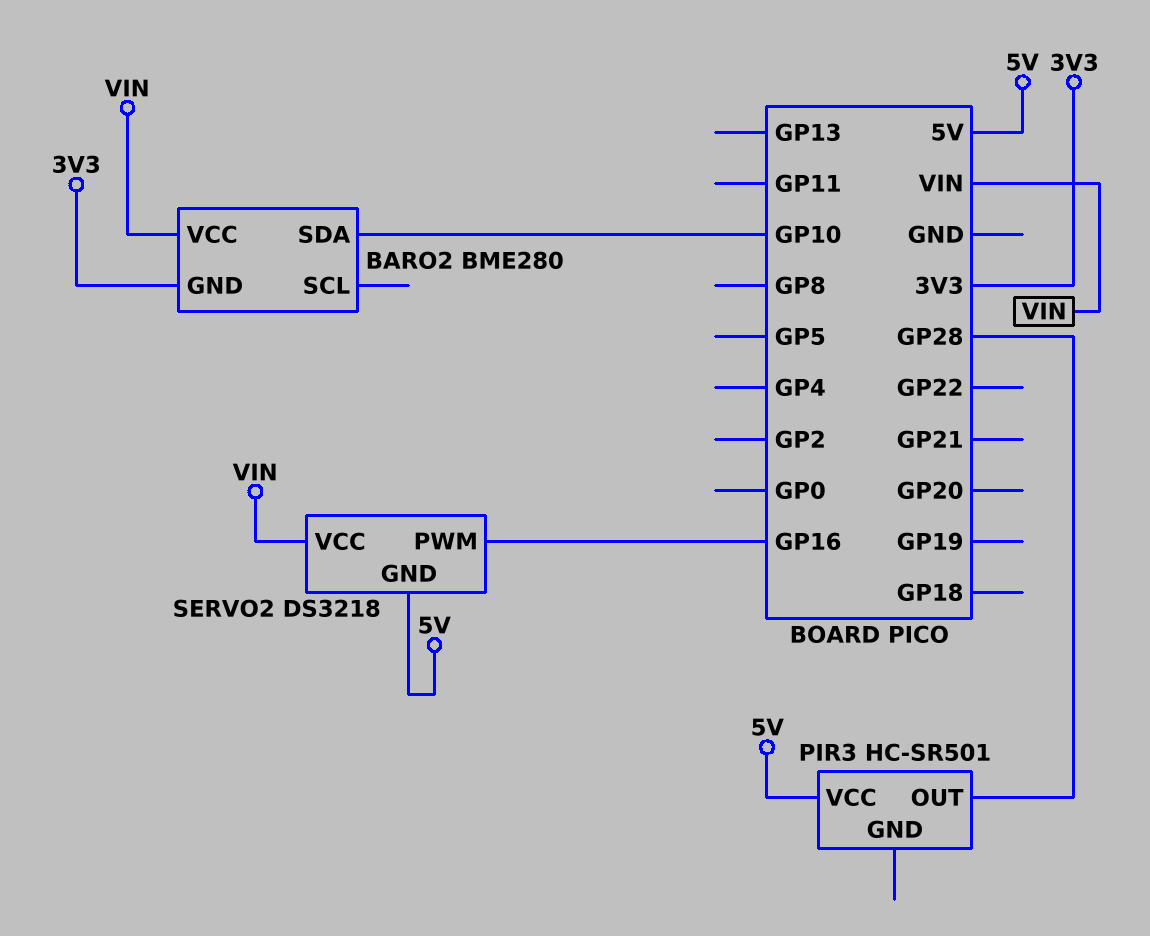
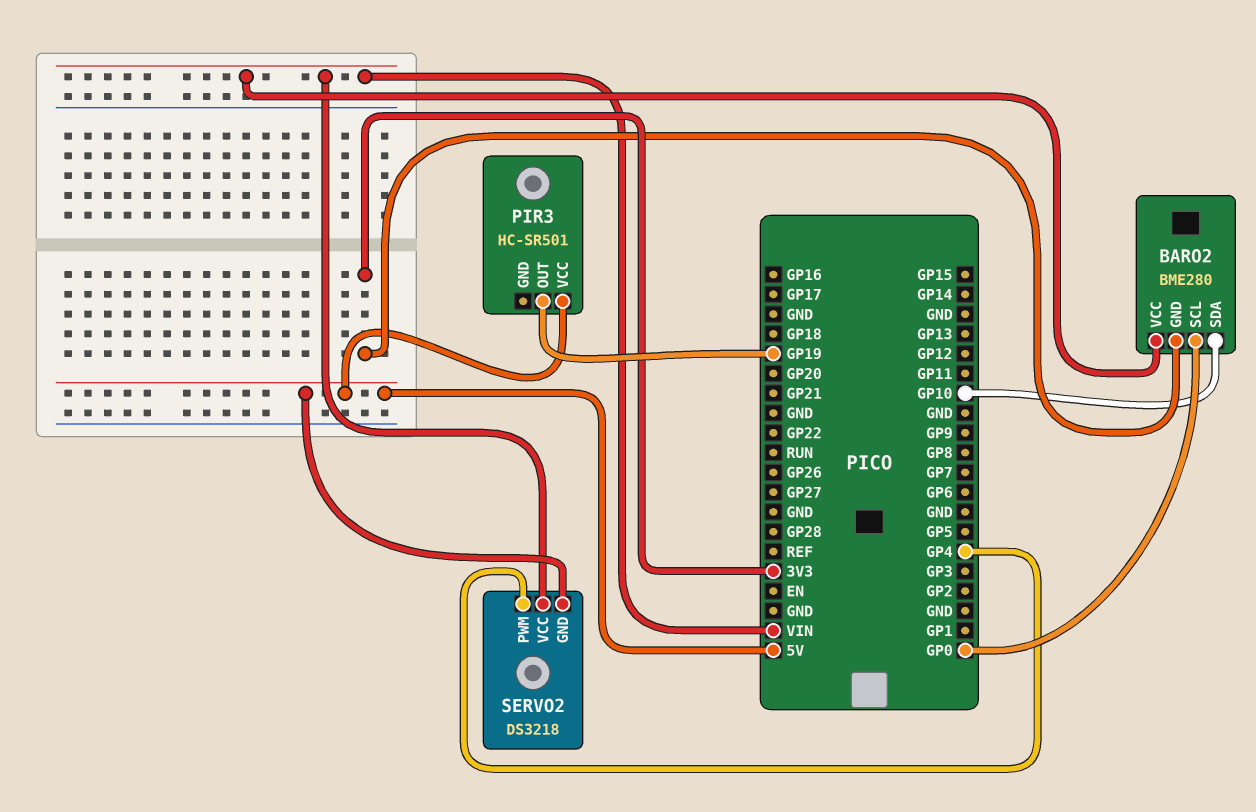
BARO2 pin SCL: none -> GP0
PIR3 pin OUT: GP28 -> GP19
SERVO2 pin PWM: GP16 -> GP4

